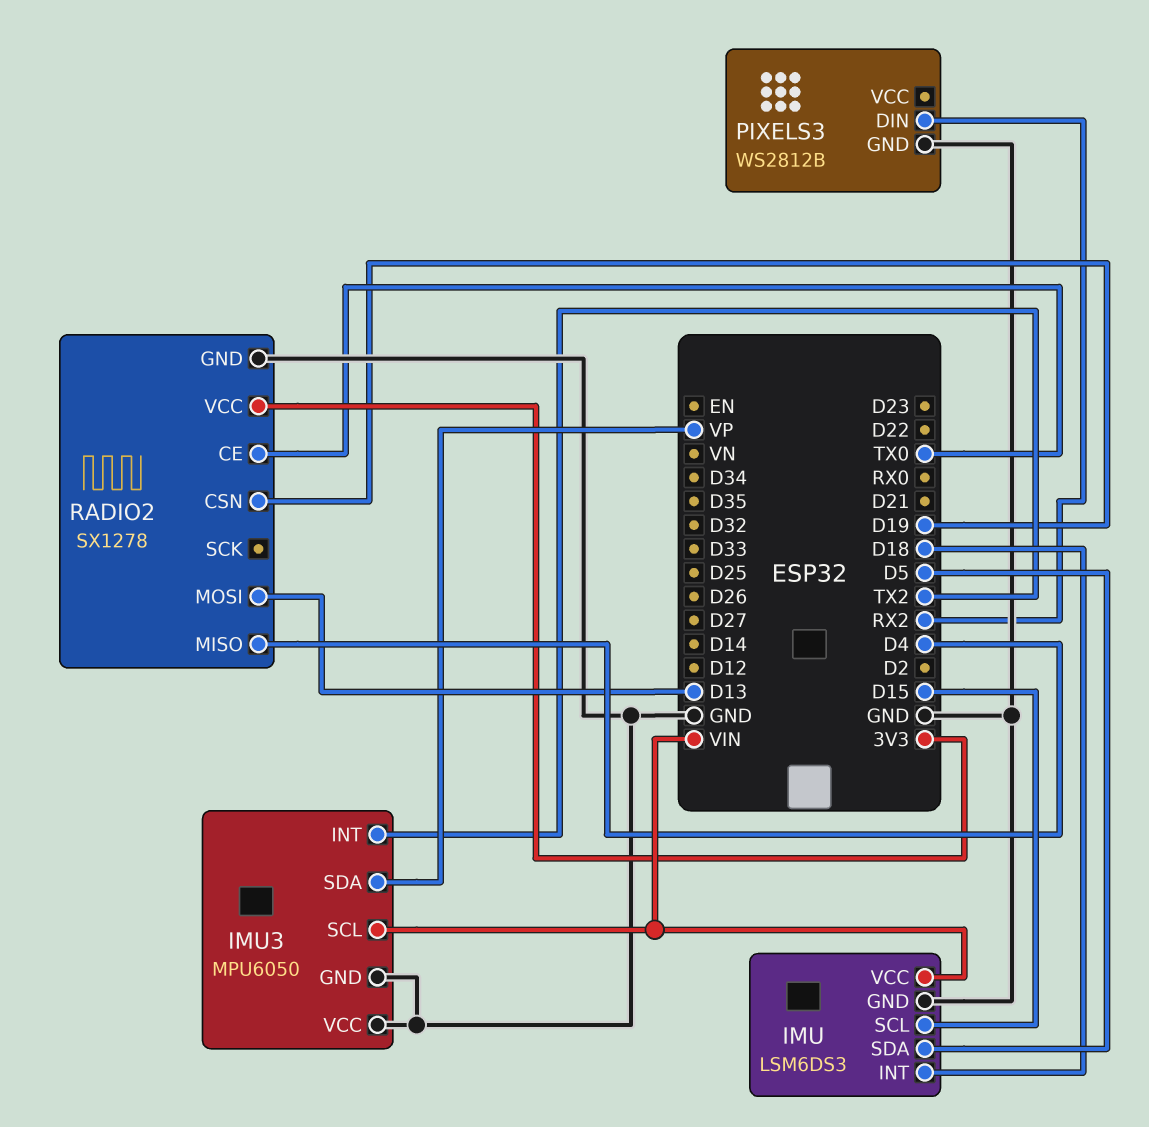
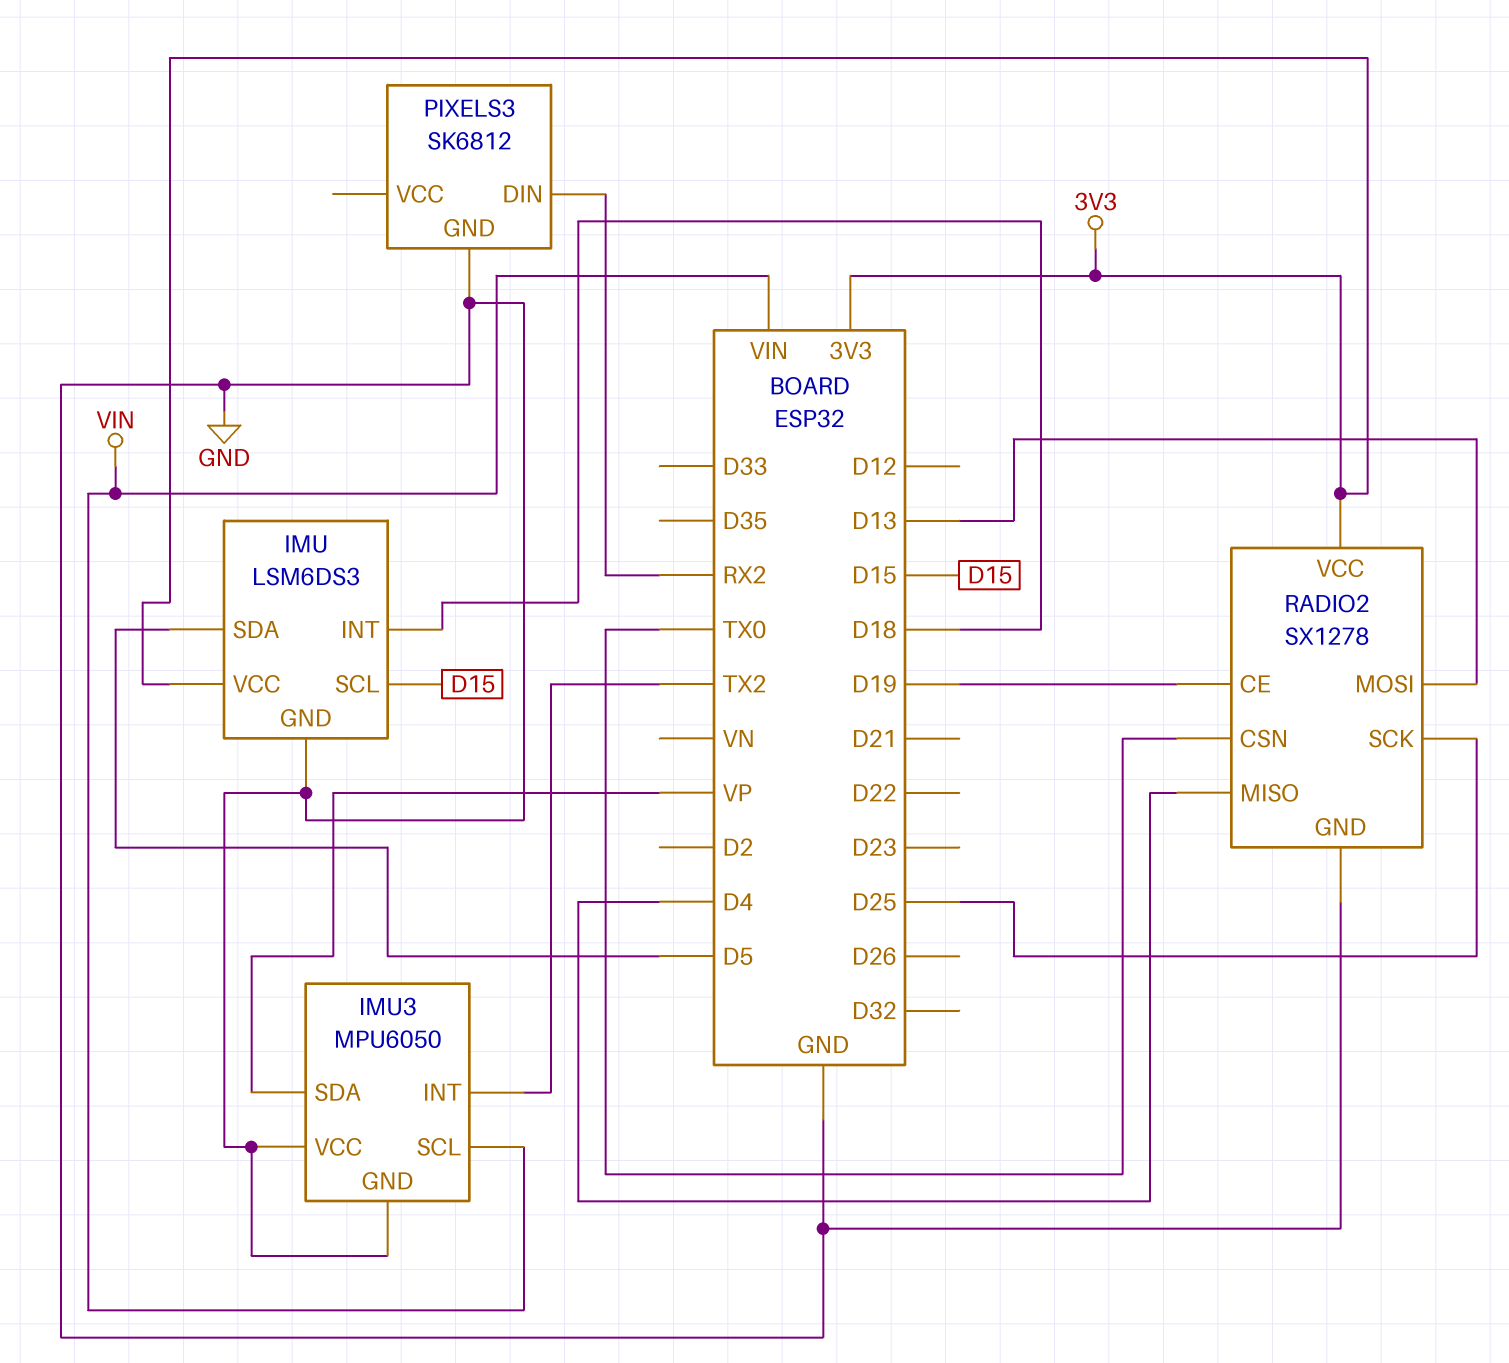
IMU pin VCC: VIN -> 3V3
PIXELS3: WS2812B -> SK6812
RADIO2 pin CE: TX0 -> D19
RADIO2 pin CSN: D19 -> TX0
RADIO2 pin SCK: none -> D25

